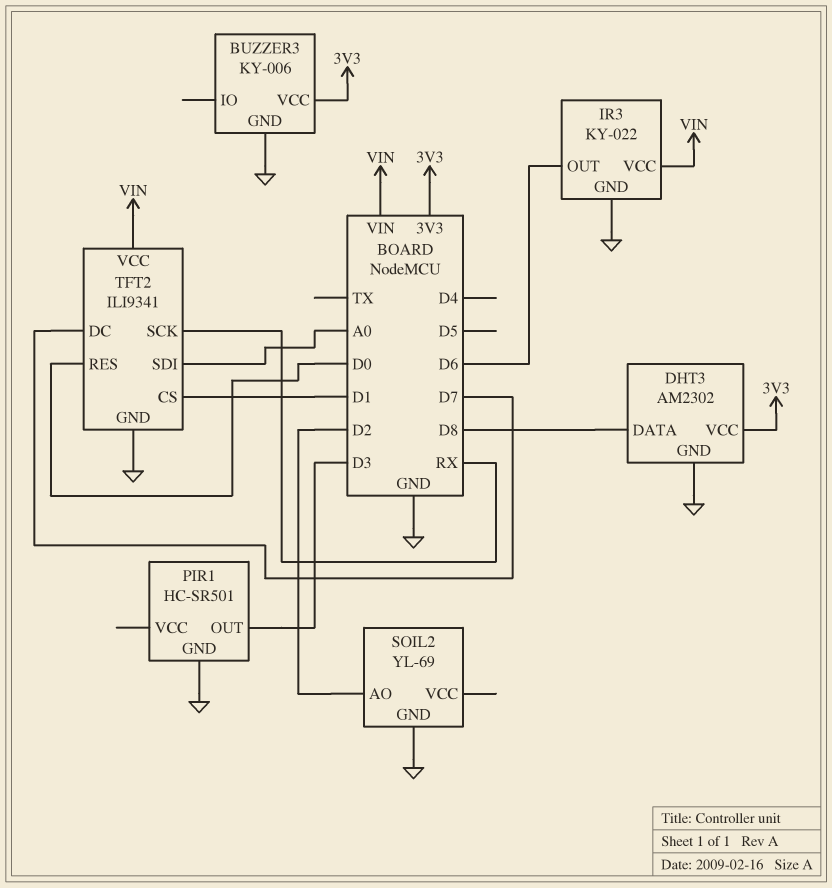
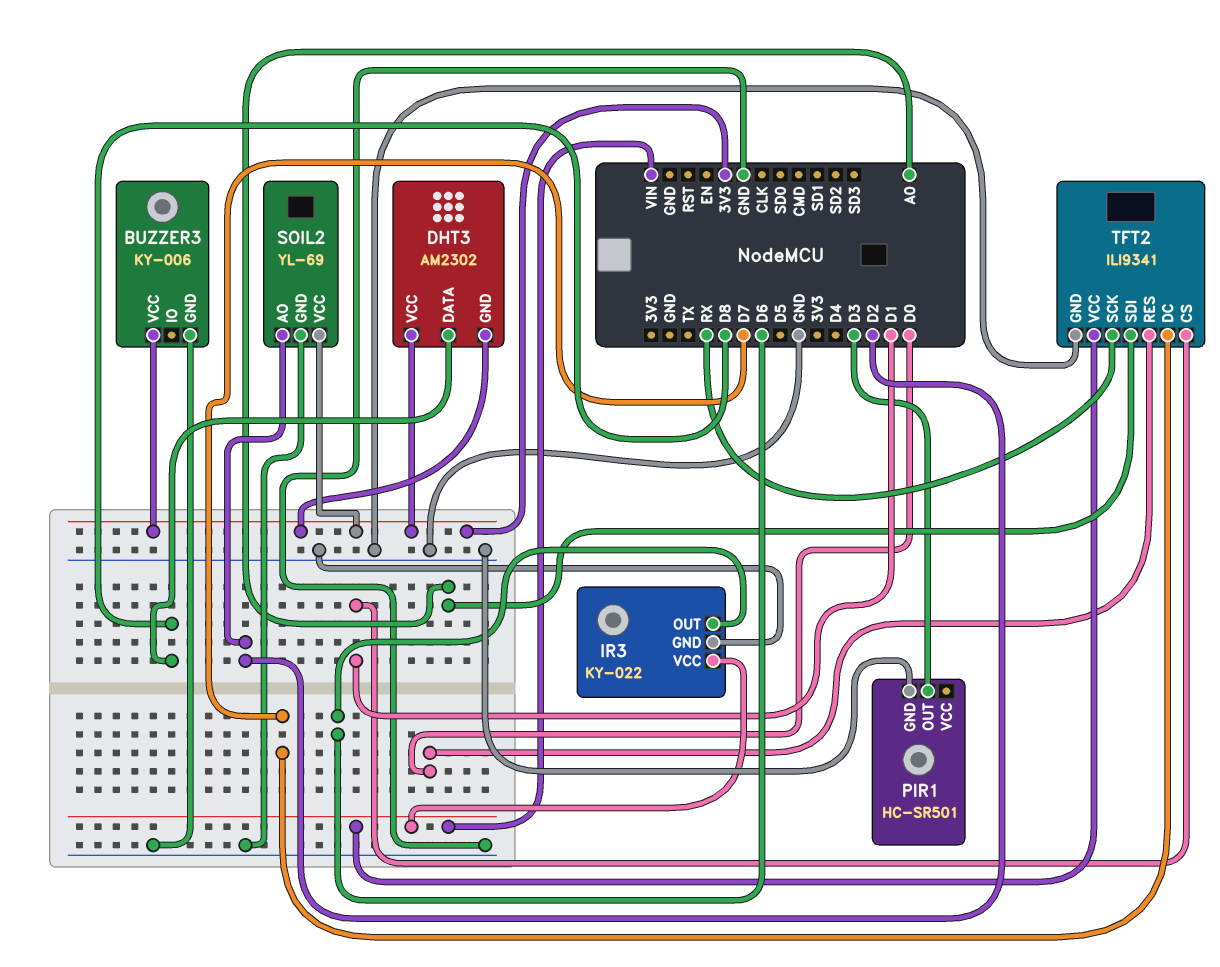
DHT3 pin GND: GND -> 3V3
SOIL2 pin VCC: none -> 3V3

